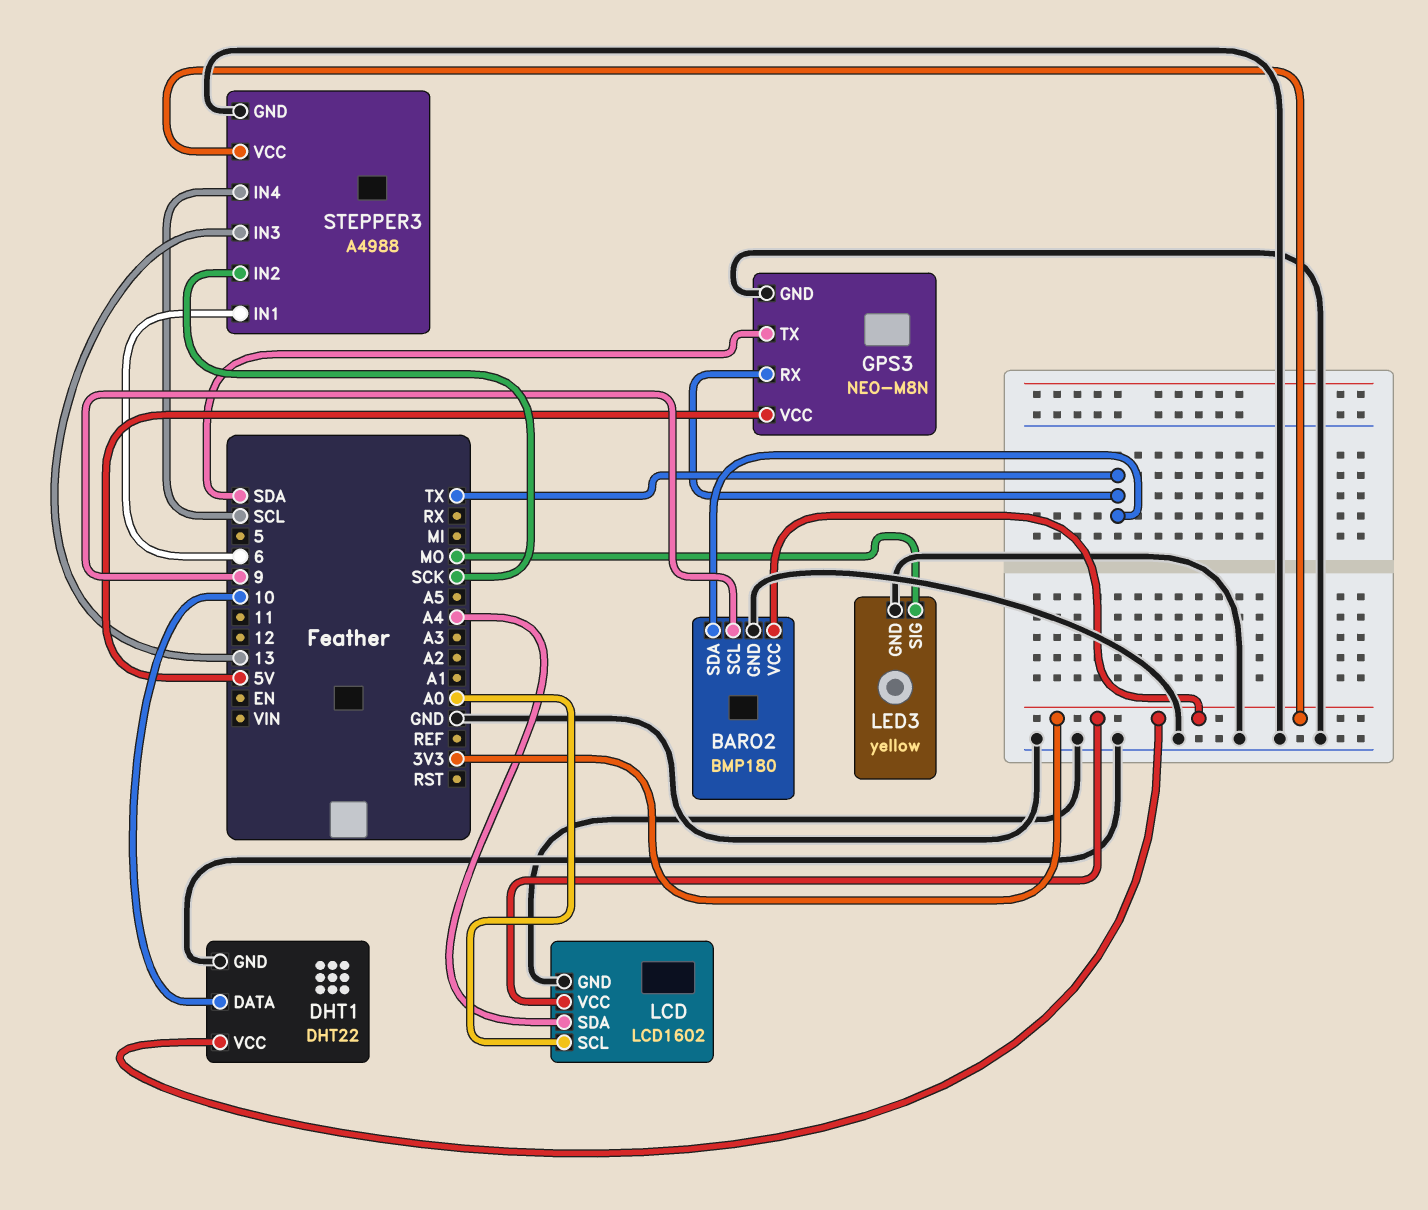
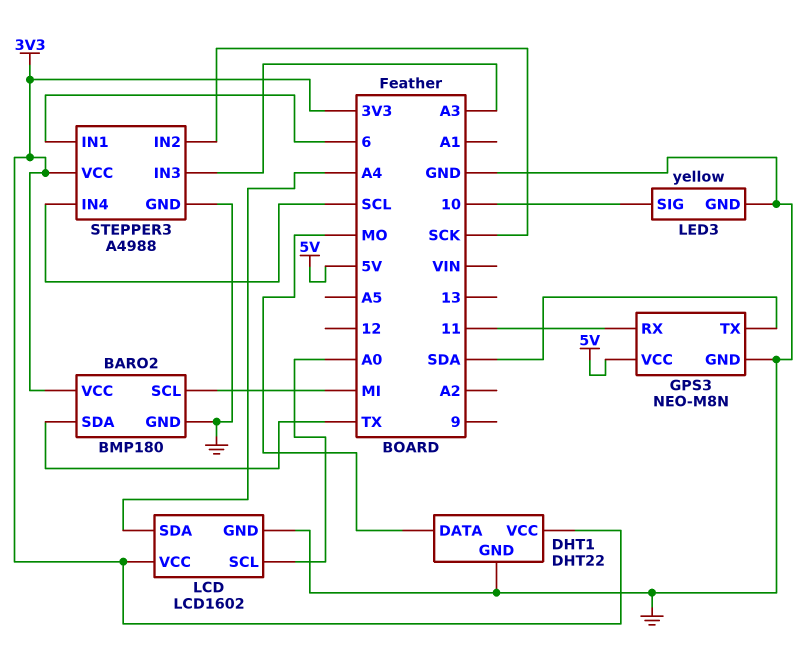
BARO2 pin SCL: 9 -> MI
DHT1 pin DATA: 10 -> MO
GPS3 pin RX: TX -> 11
LED3 pin SIG: MO -> 10
STEPPER3 pin IN3: 13 -> A3

